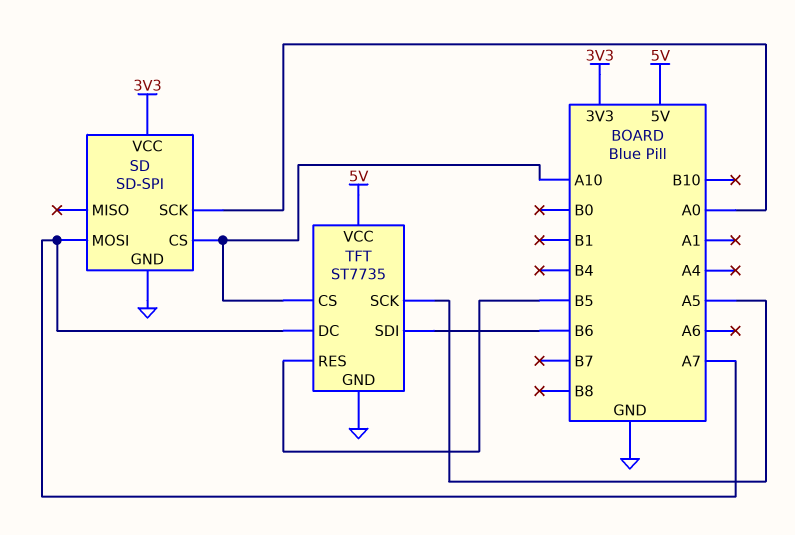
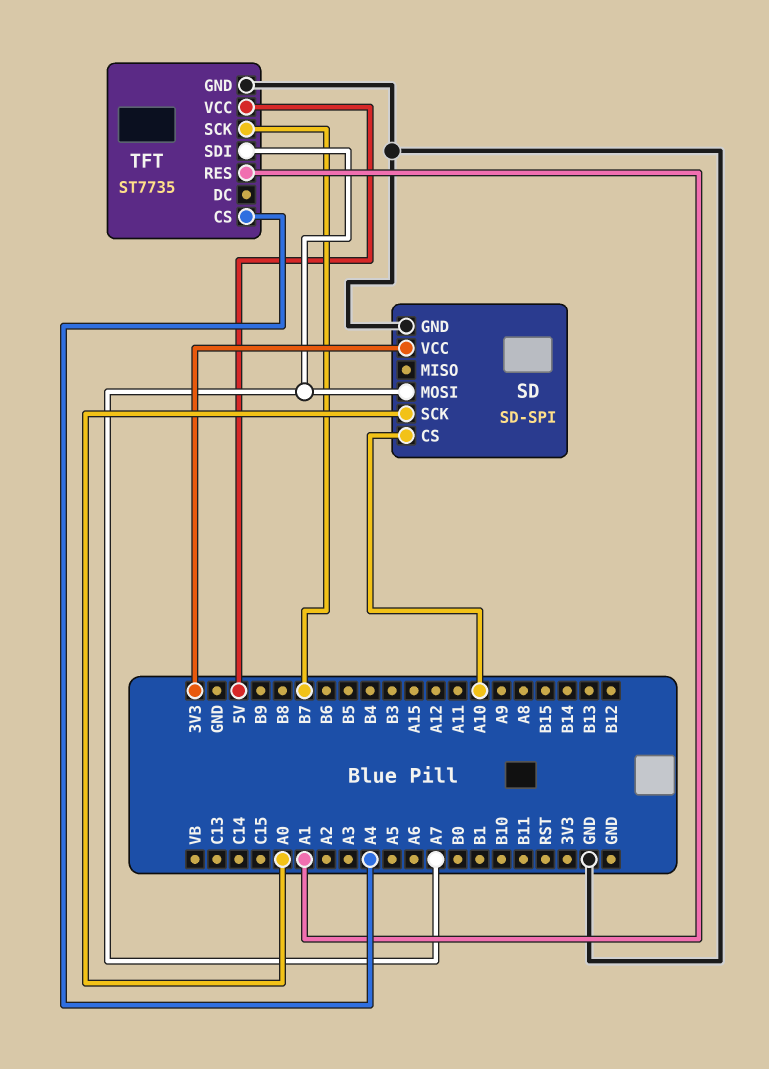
TFT pin CS: A10 -> A4
TFT pin DC: A7 -> none
TFT pin RES: B5 -> A1
TFT pin SCK: A5 -> B7
TFT pin SDI: B6 -> A7

